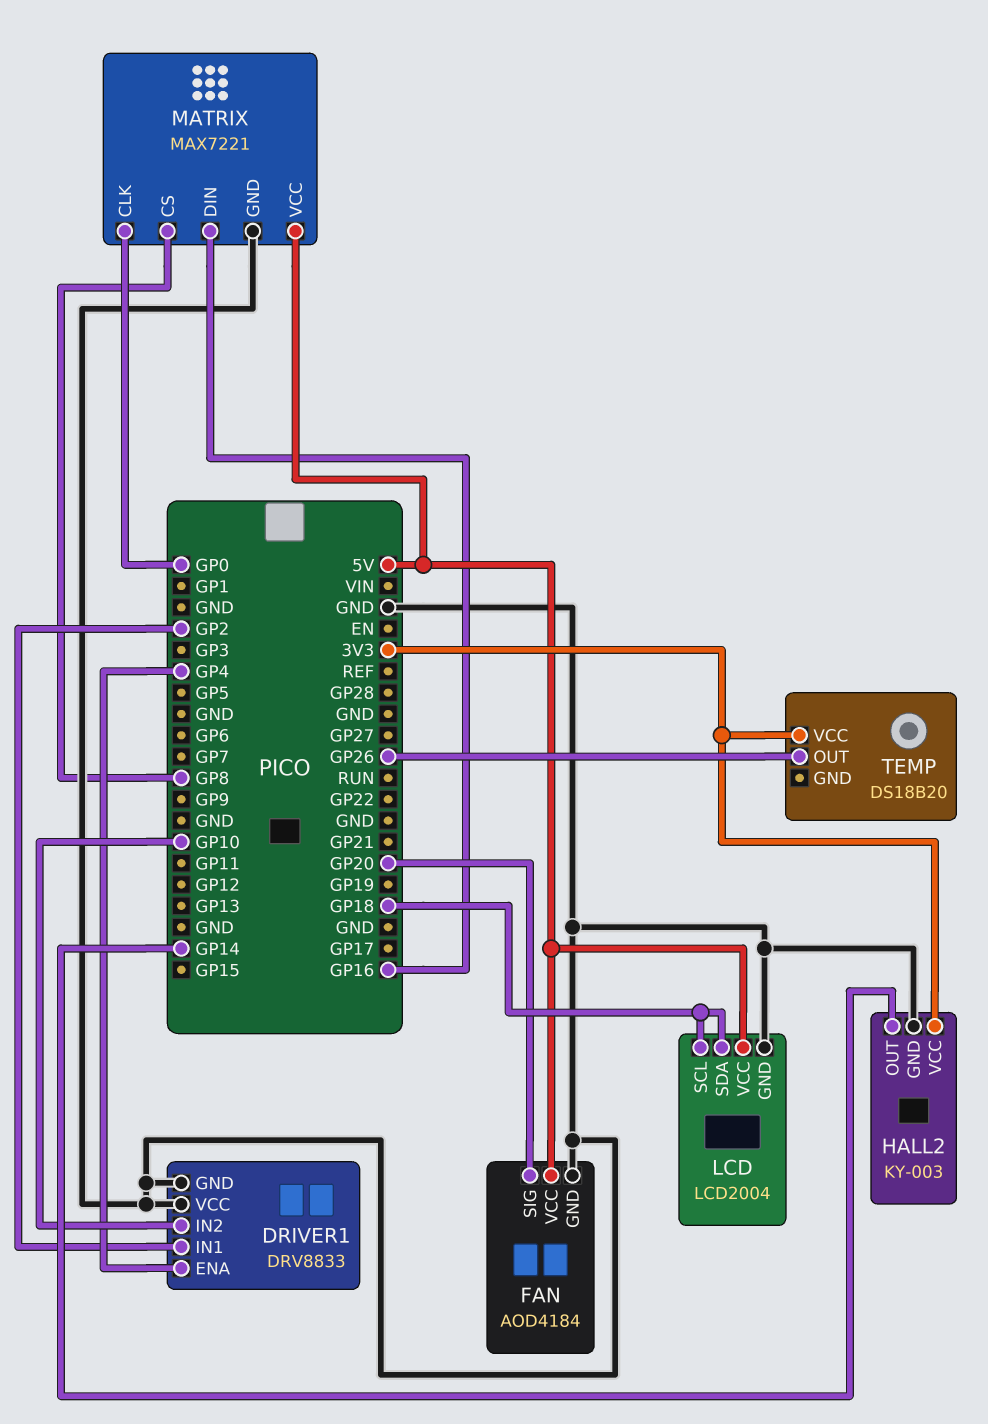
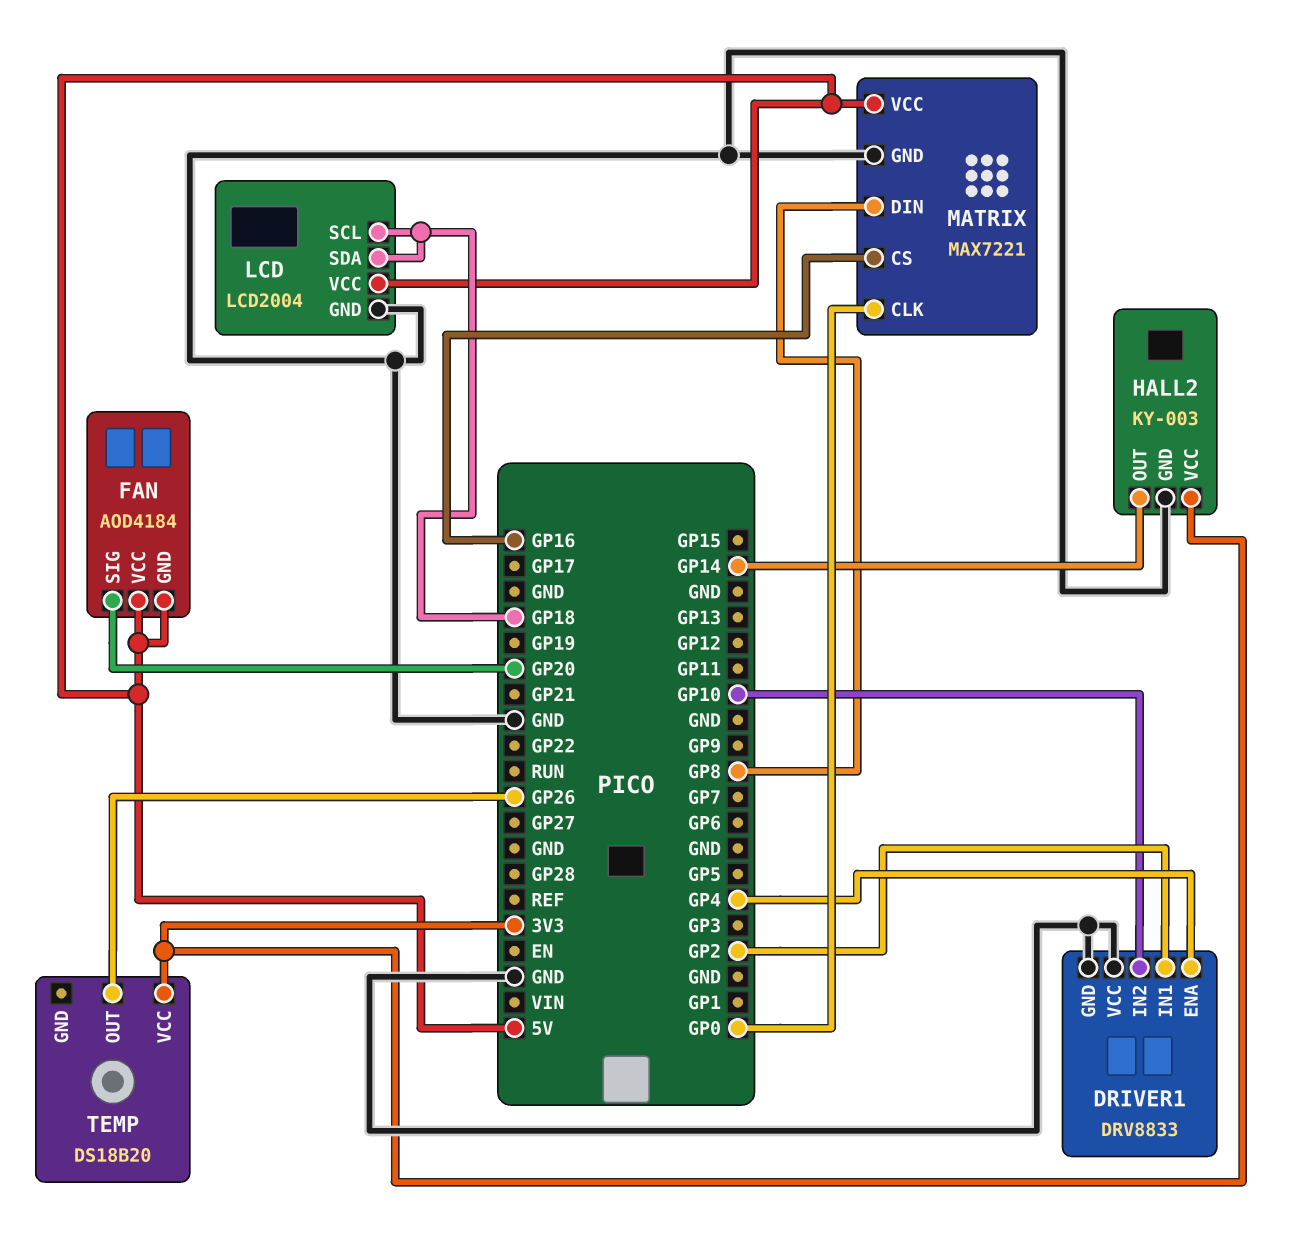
FAN pin GND: GND -> 5V
MATRIX pin CS: GP8 -> GP16
MATRIX pin DIN: GP16 -> GP8

